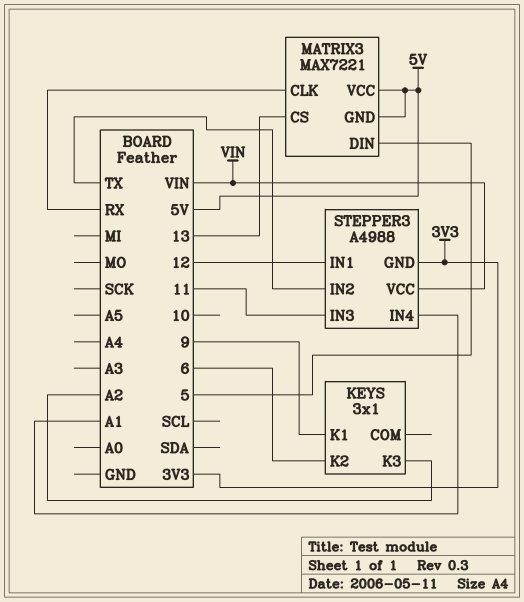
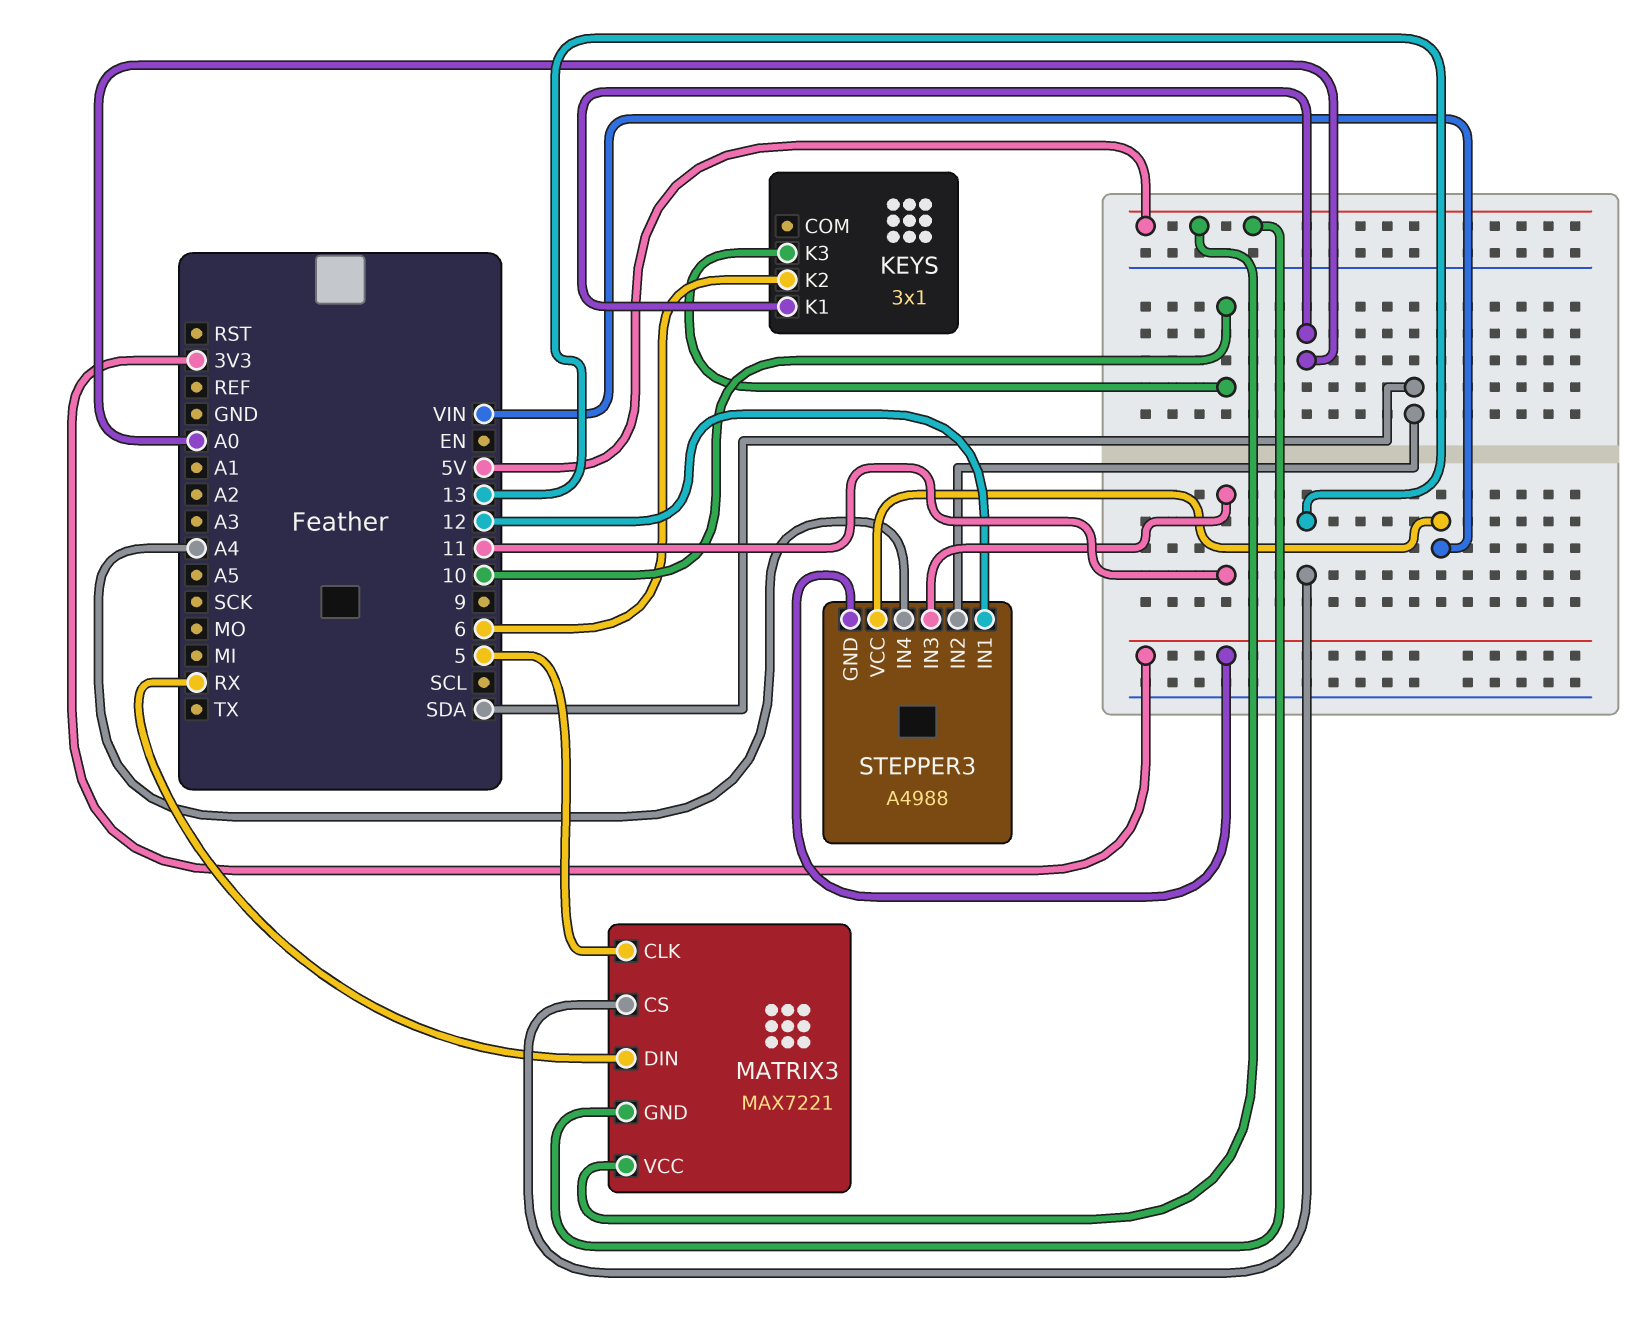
KEYS pin K1: 9 -> A0
KEYS pin K3: A2 -> 10
MATRIX3 pin CLK: RX -> 5
MATRIX3 pin DIN: 5 -> RX
STEPPER3 pin IN2: TX -> SDA
STEPPER3 pin IN4: A1 -> A4

